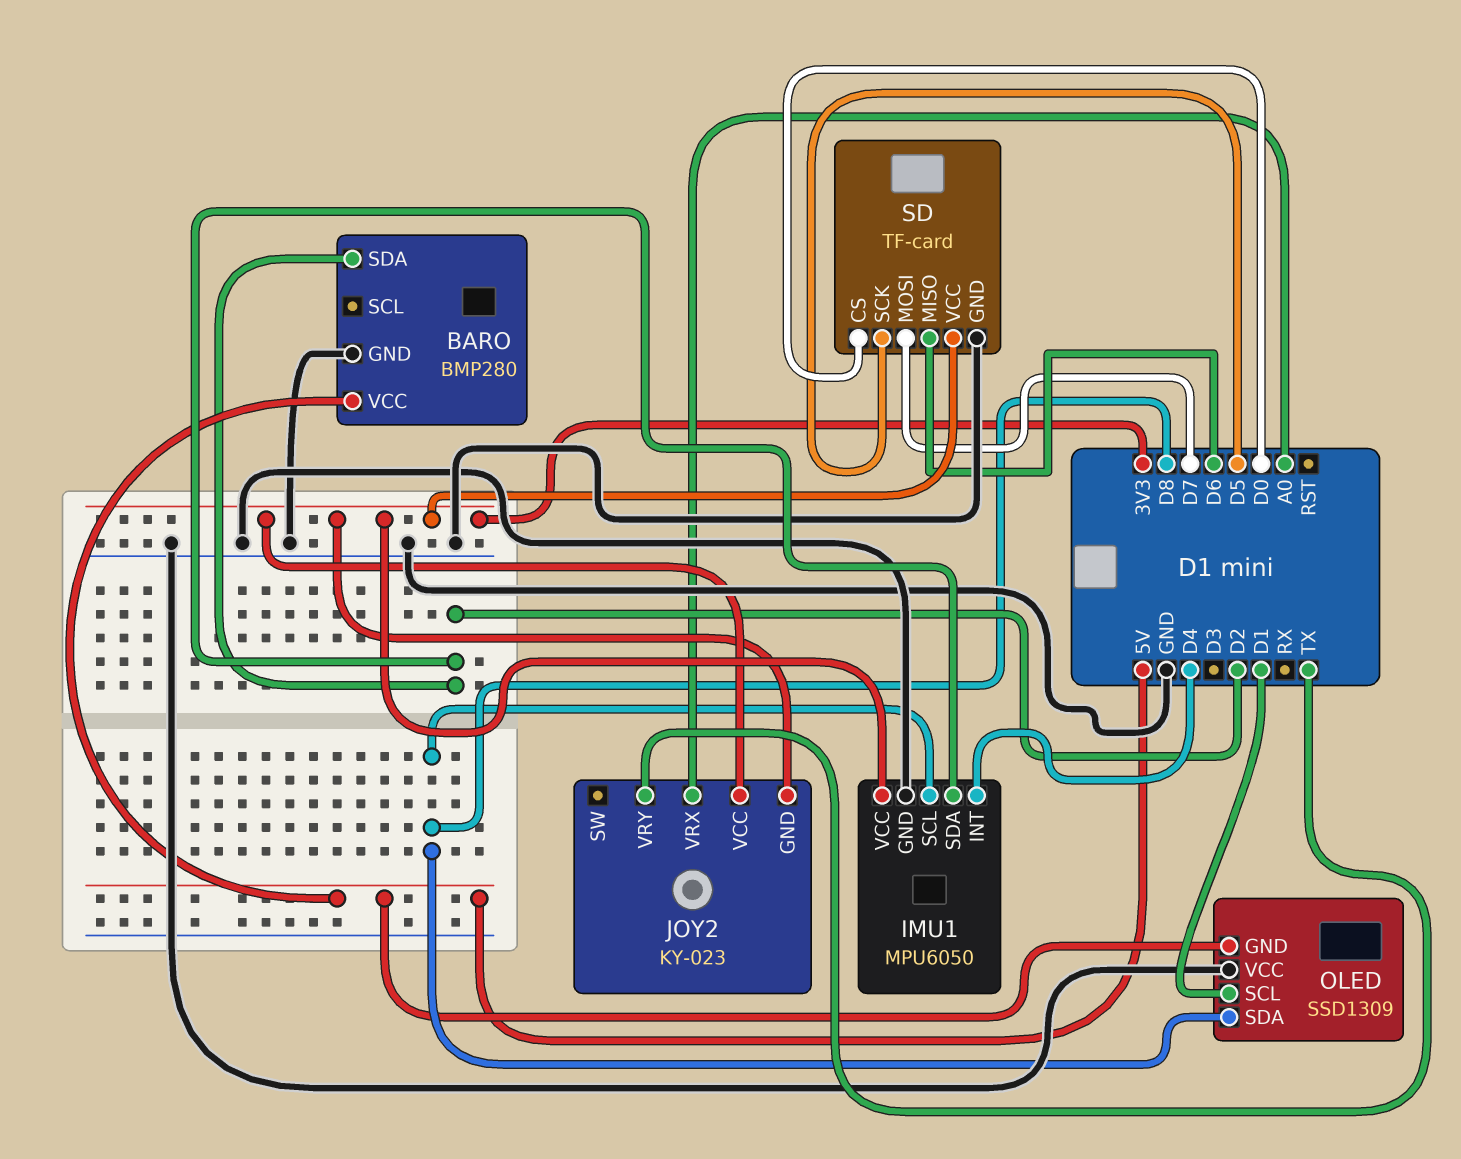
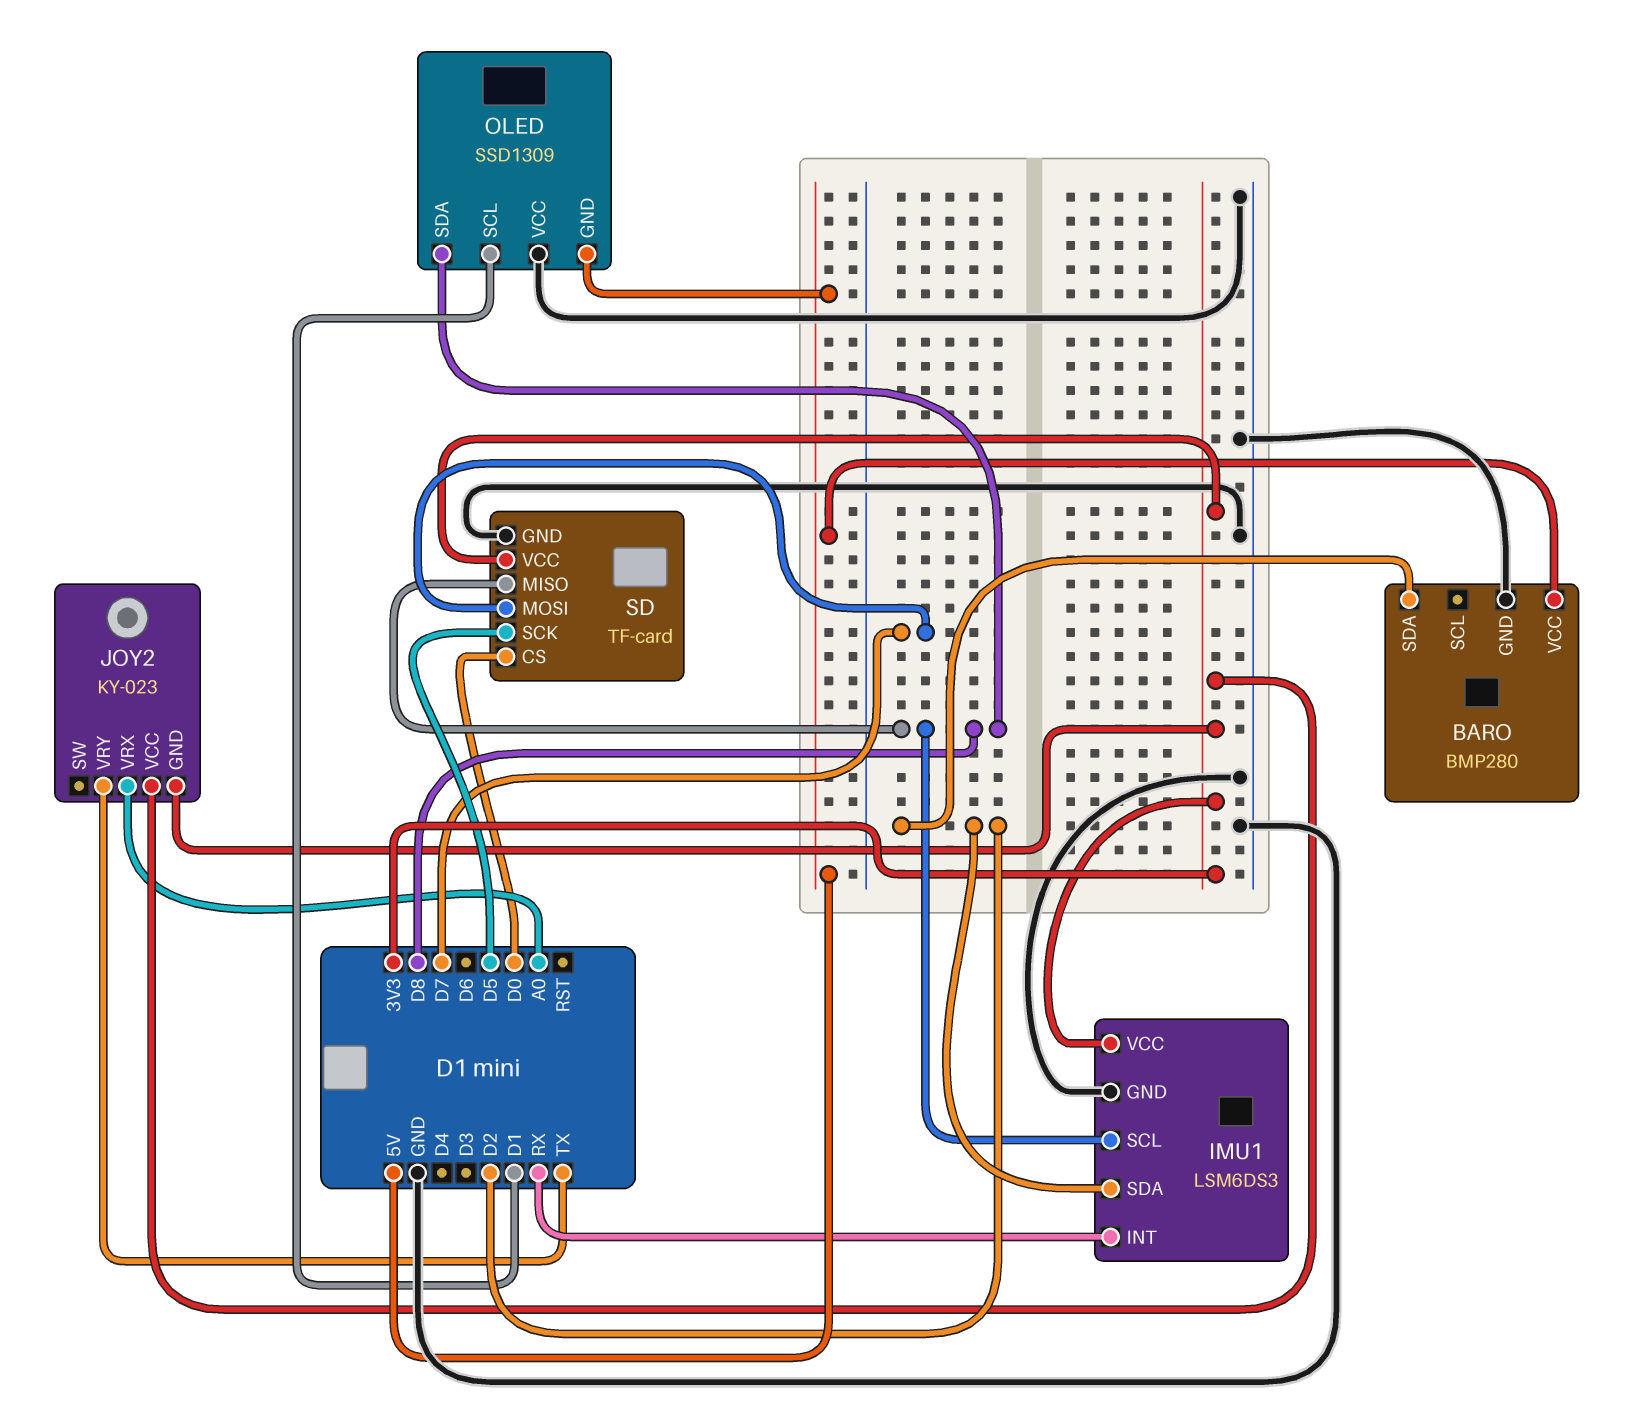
IMU1: MPU6050 -> LSM6DS3
IMU1 pin INT: D4 -> RX
SD pin MISO: D6 -> D8

